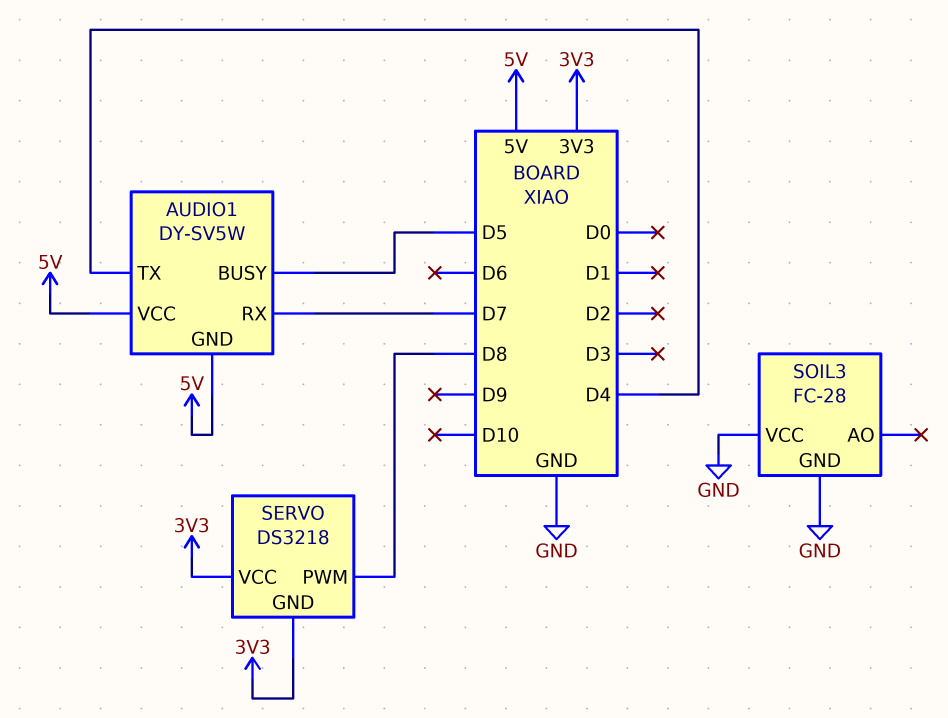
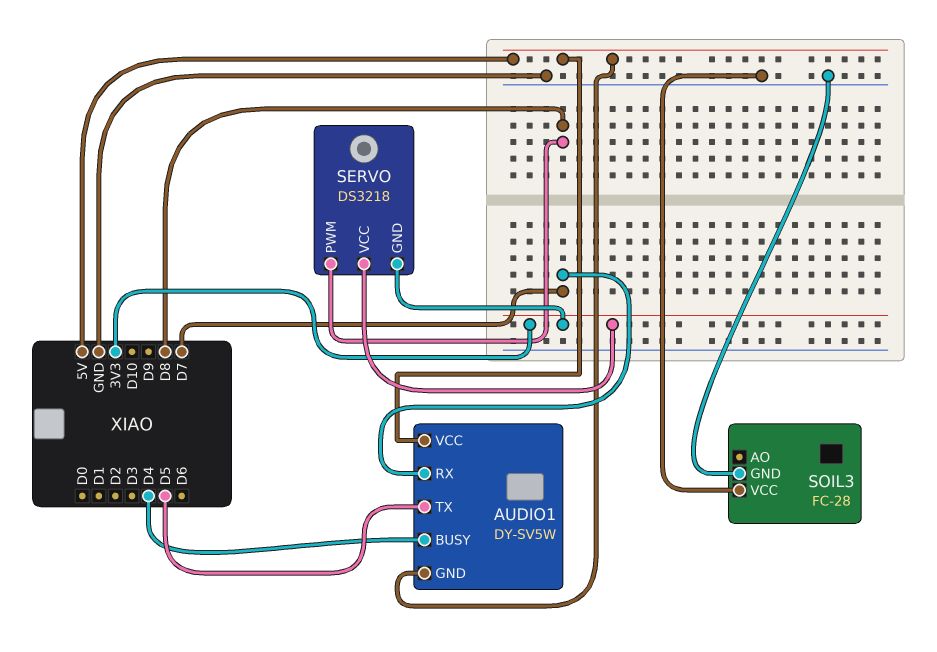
AUDIO1 pin BUSY: D5 -> D4
AUDIO1 pin TX: D4 -> D5

